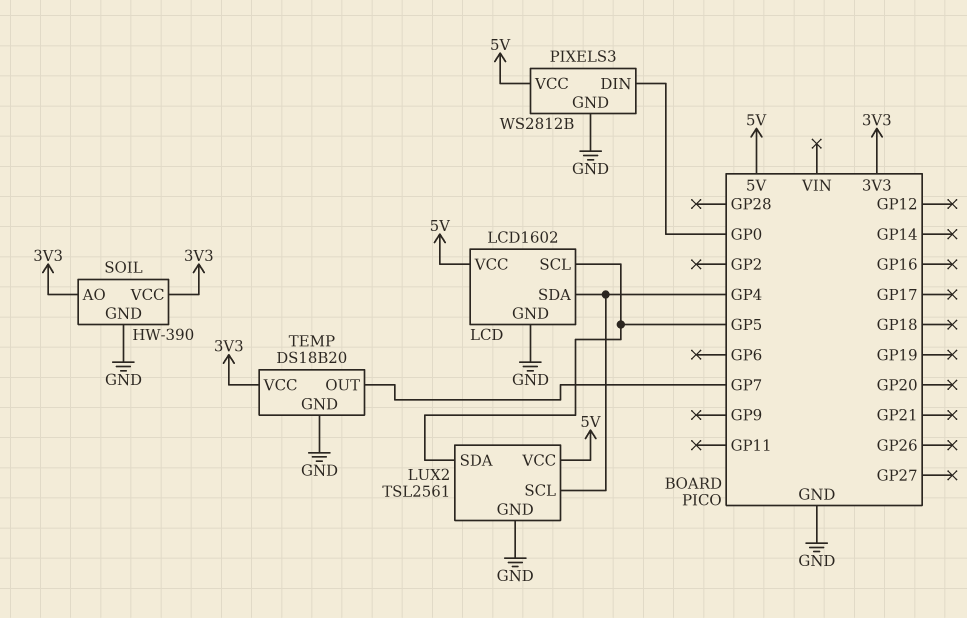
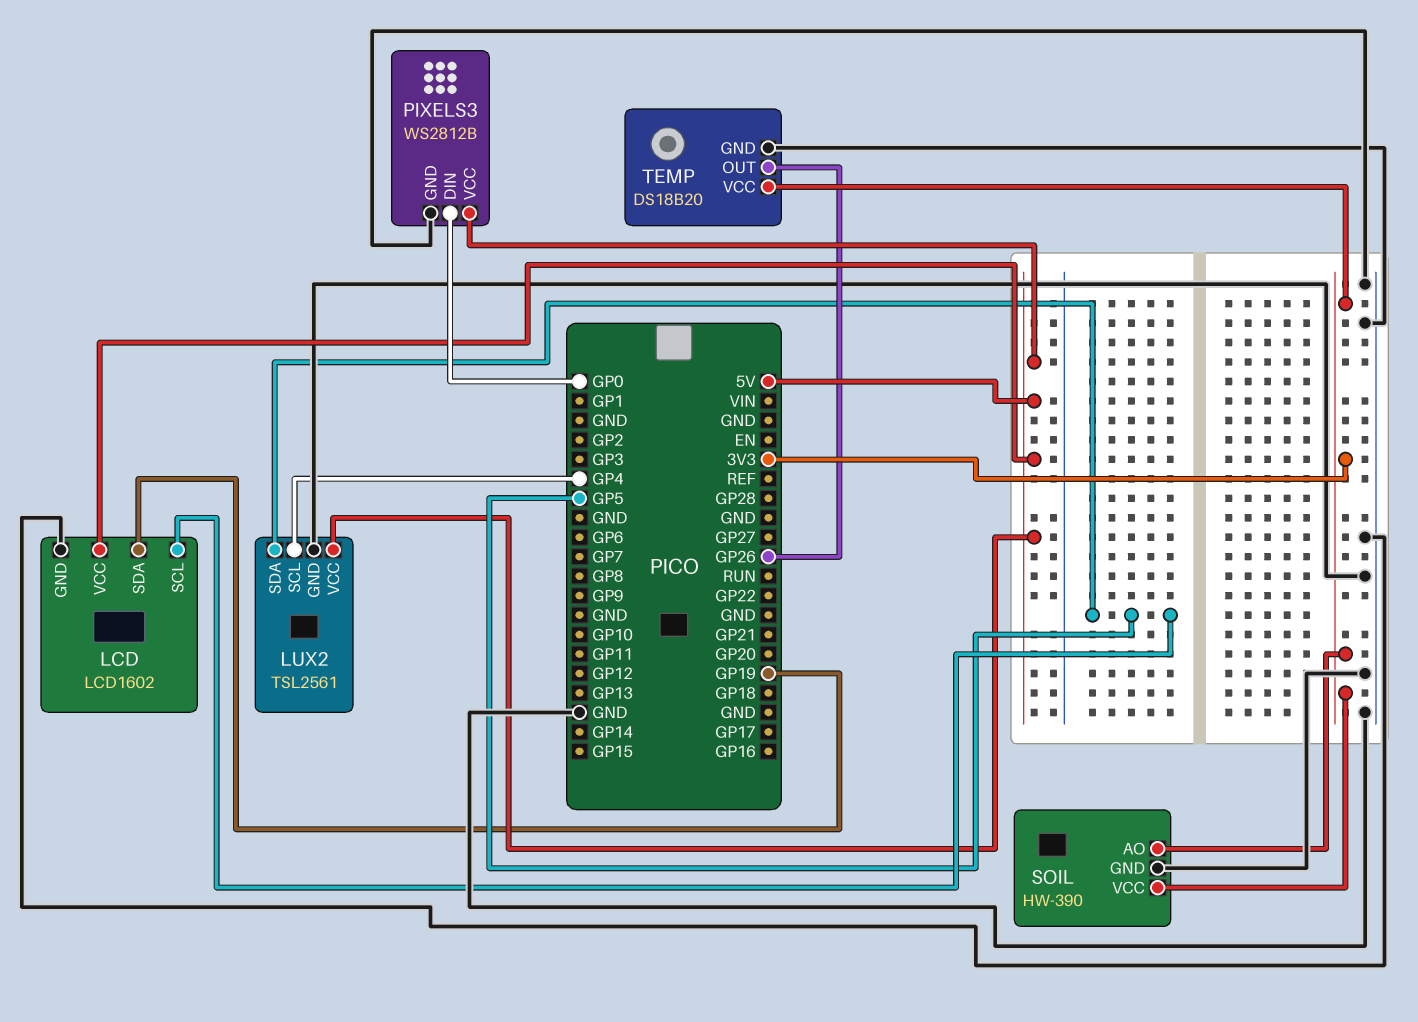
LCD pin SDA: GP4 -> GP19
TEMP pin OUT: GP7 -> GP26

